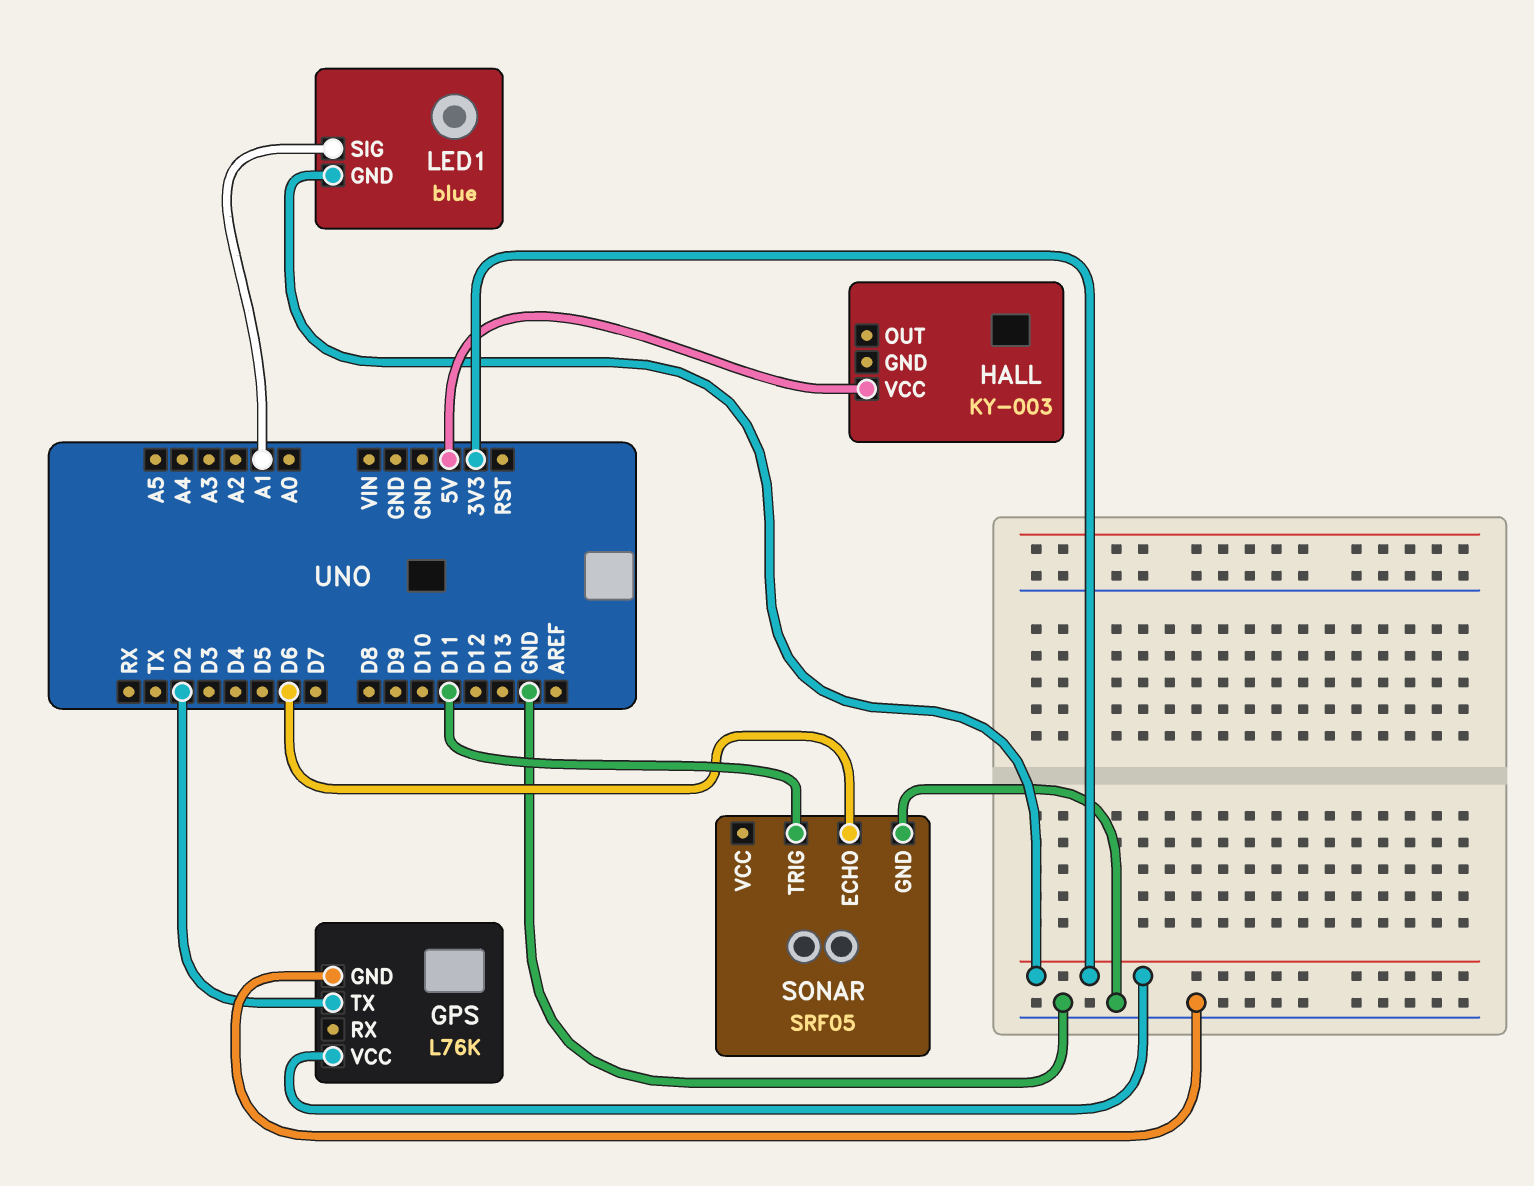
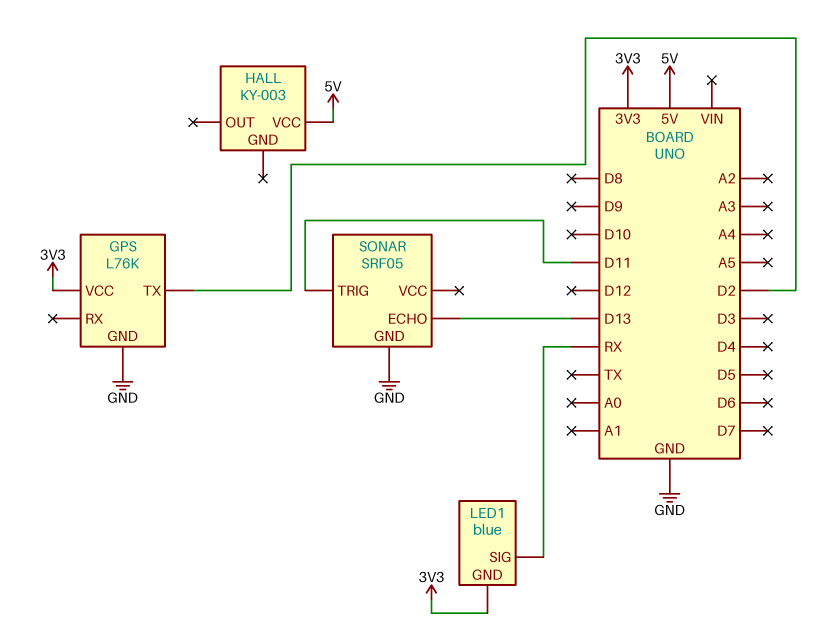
LED1 pin SIG: A1 -> RX
SONAR pin ECHO: D6 -> D13

